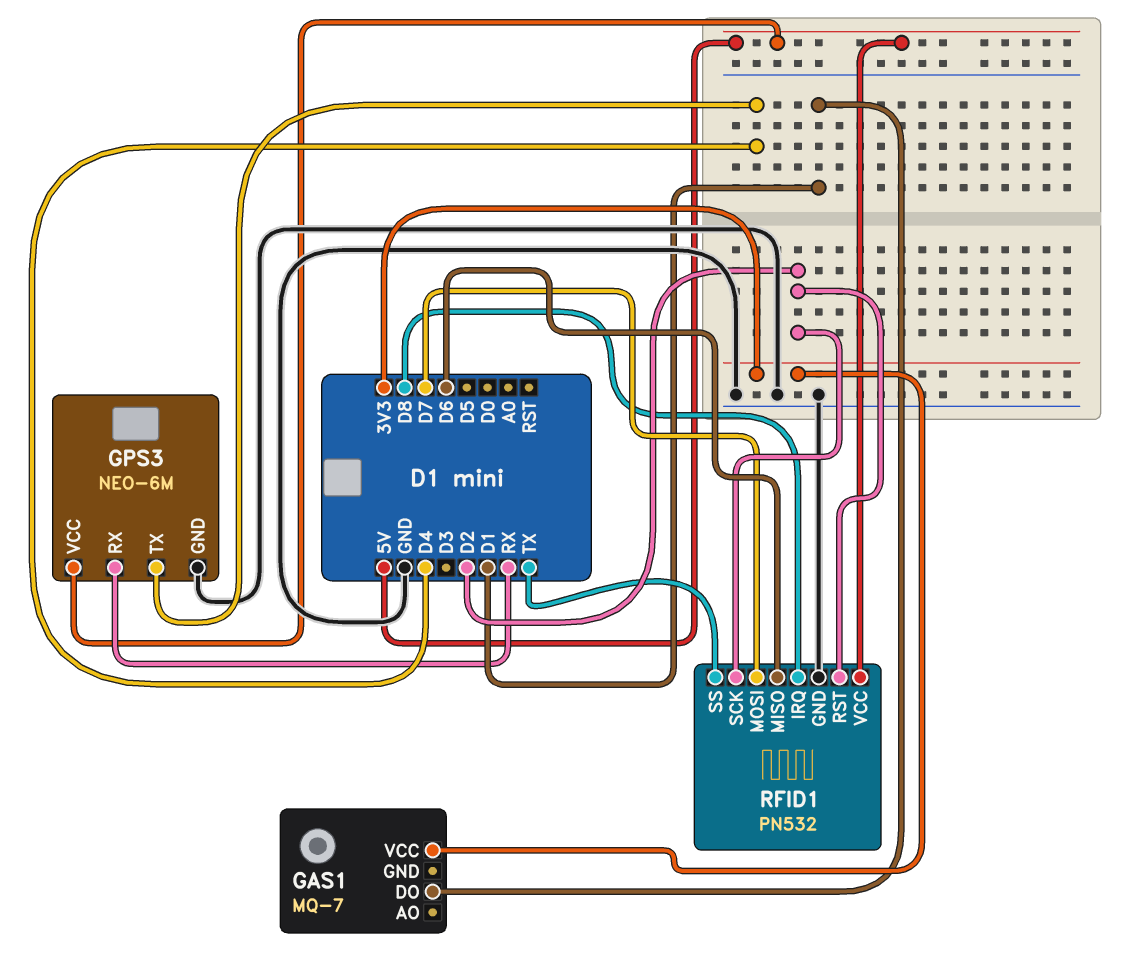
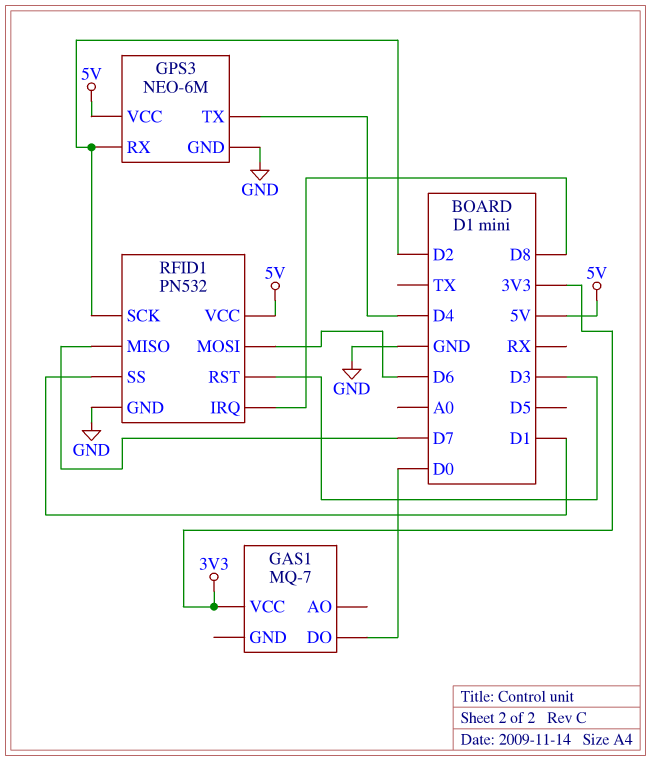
GAS1 pin DO: D1 -> D0
GPS3 pin RX: RX -> D2
RFID1 pin MISO: D6 -> D7
RFID1 pin MOSI: D7 -> D6
RFID1 pin RST: D2 -> D3
RFID1 pin SS: TX -> D1

